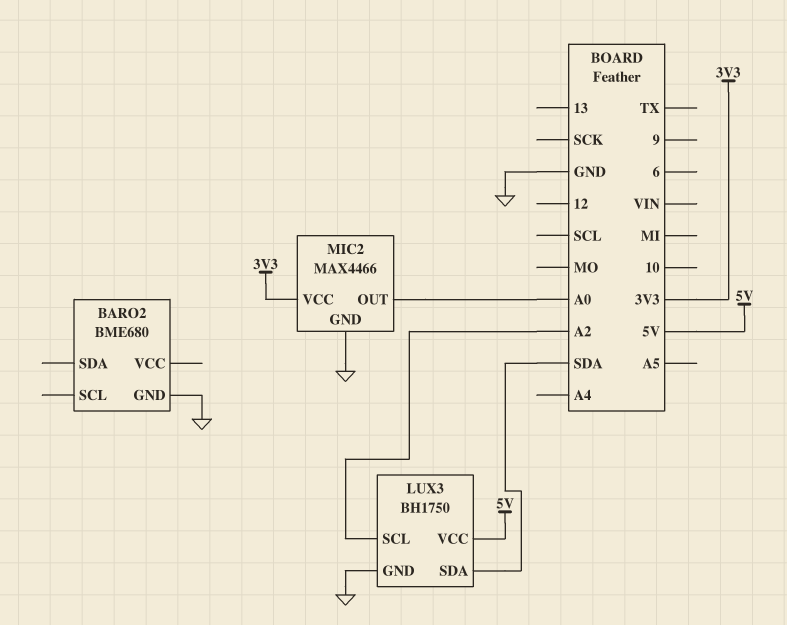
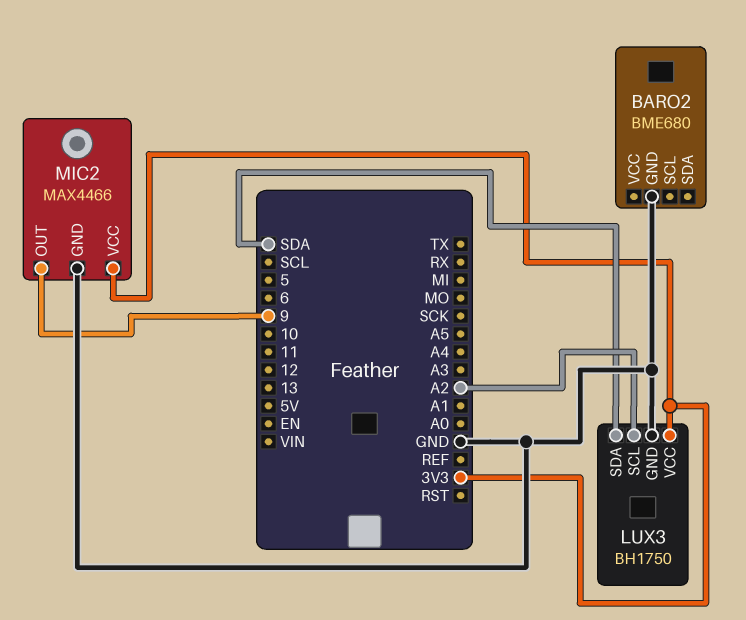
LUX3 pin VCC: 5V -> 3V3
MIC2 pin OUT: A0 -> 9

